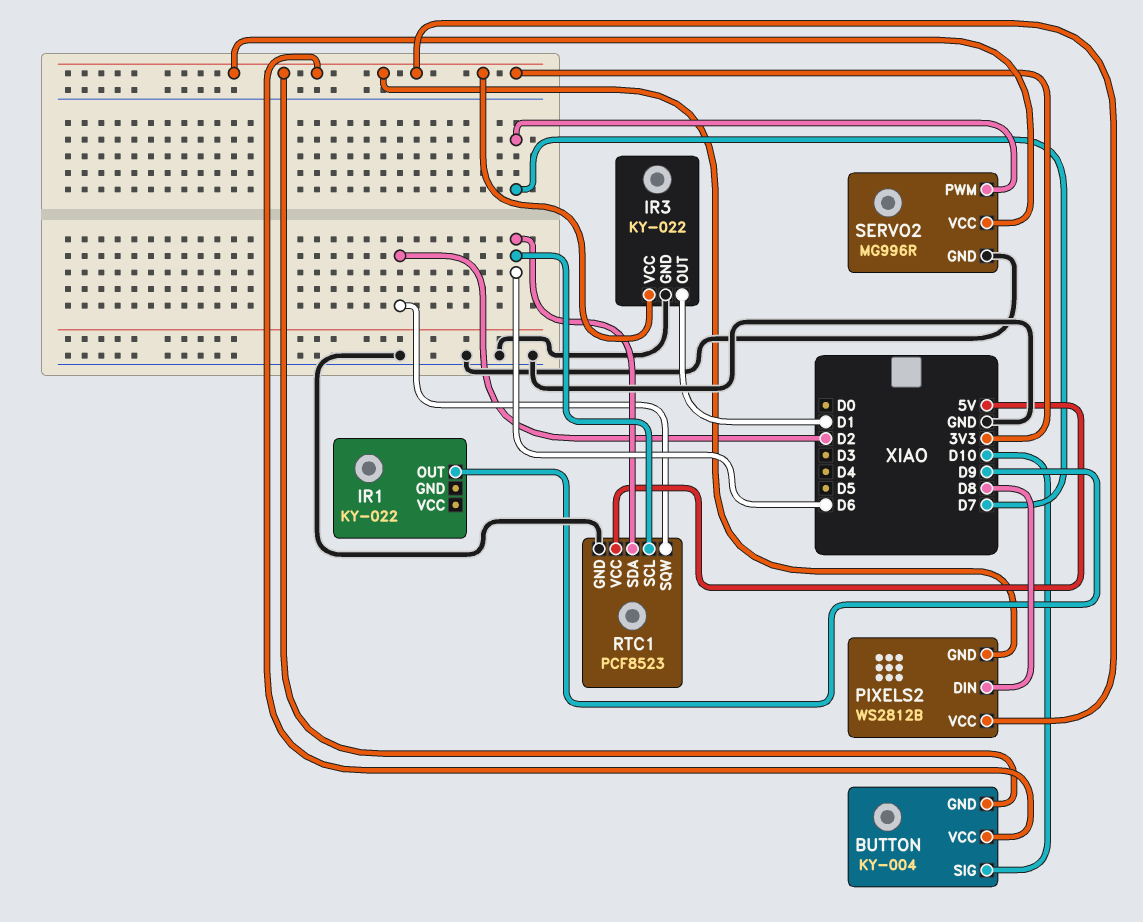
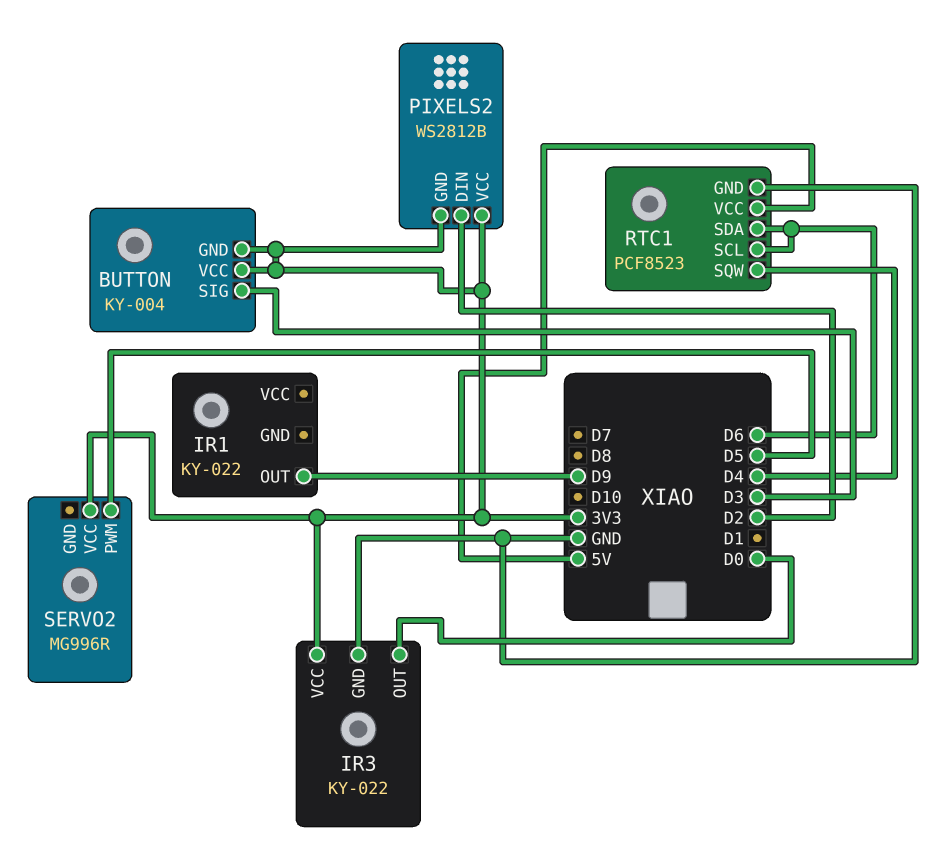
BUTTON pin SIG: D10 -> D3
IR3 pin OUT: D1 -> D0
PIXELS2 pin DIN: D8 -> D2
RTC1 pin SQW: D2 -> D4
SERVO2 pin GND: GND -> none
SERVO2 pin PWM: D7 -> D5

